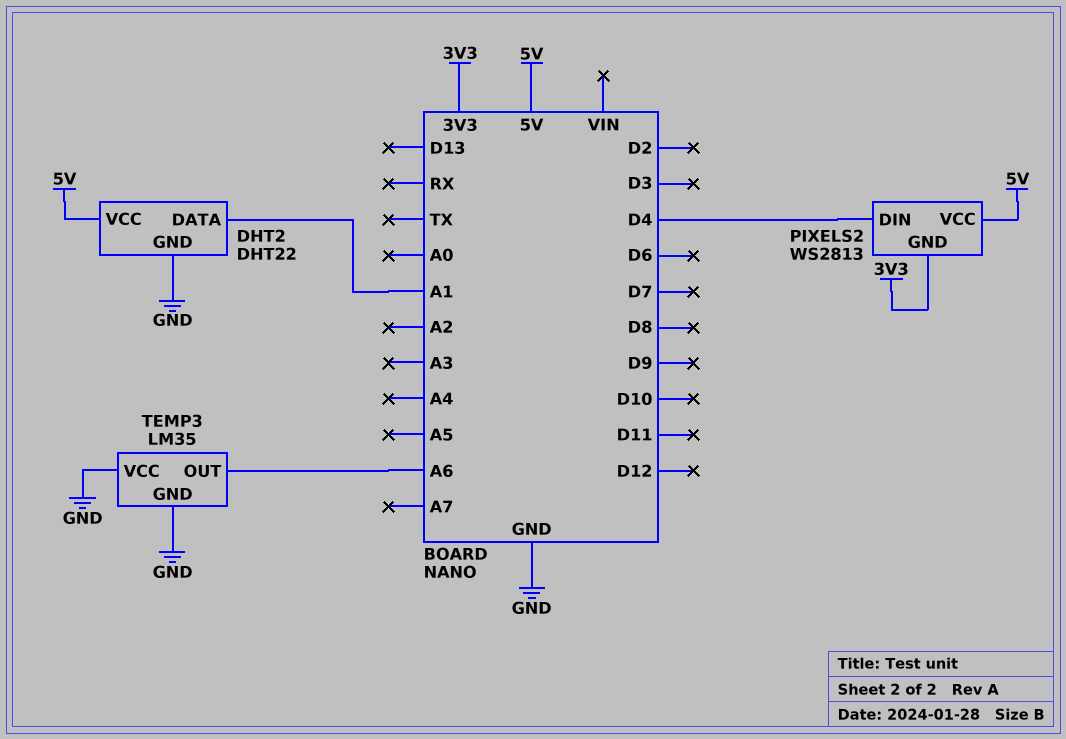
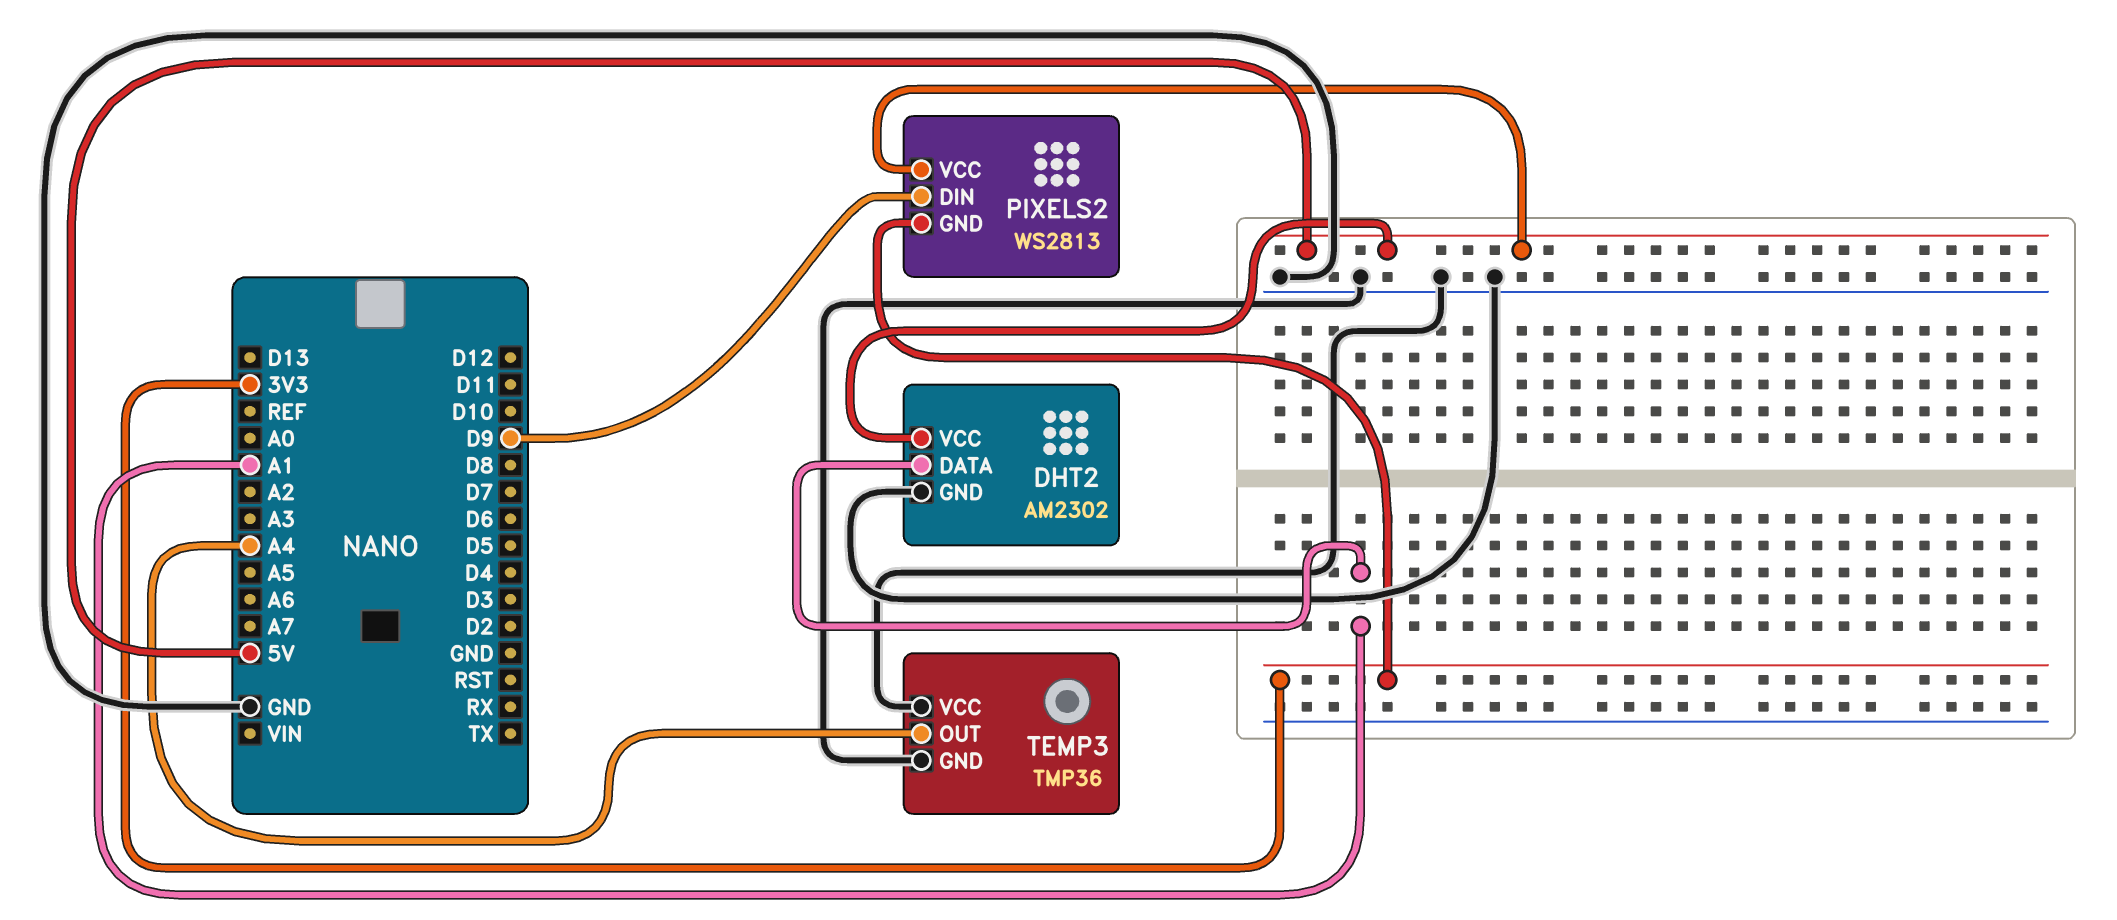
DHT2: DHT22 -> AM2302
PIXELS2 pin DIN: D4 -> D9
TEMP3: LM35 -> TMP36
TEMP3 pin OUT: A6 -> A4

